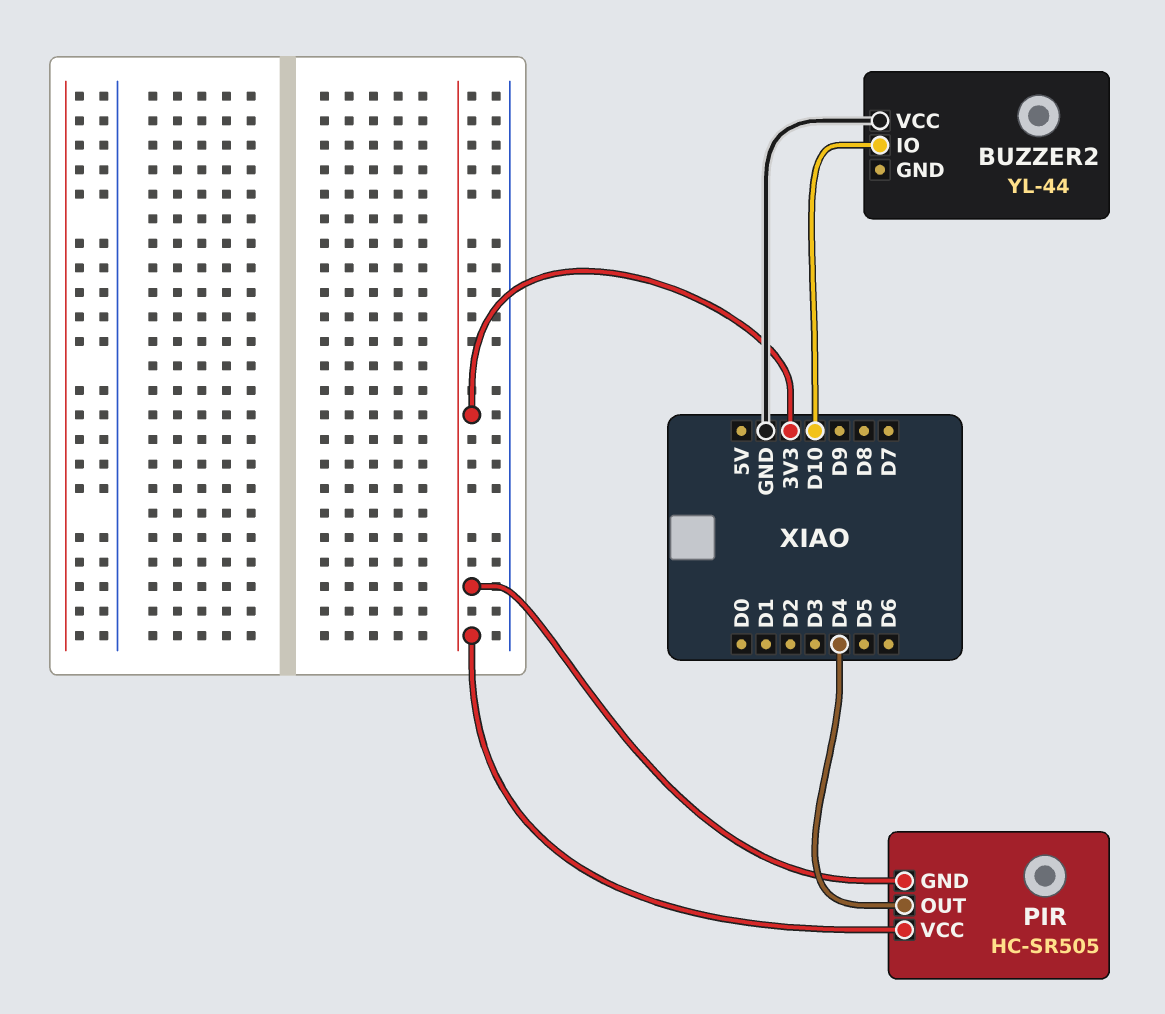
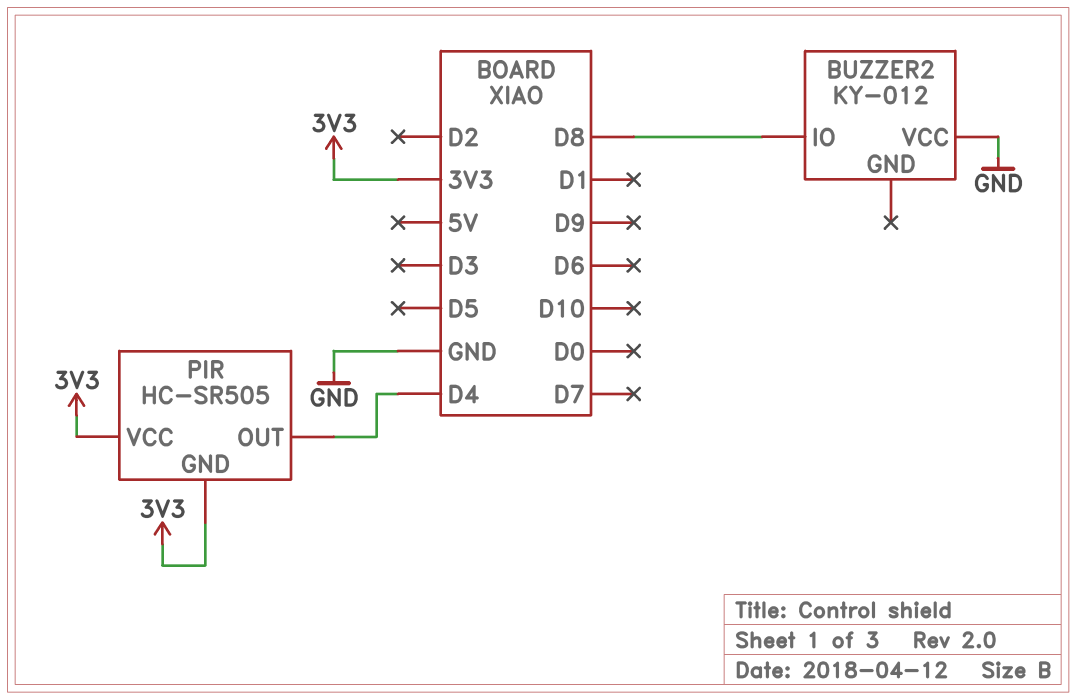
BUZZER2: YL-44 -> KY-012
BUZZER2 pin IO: D10 -> D8

